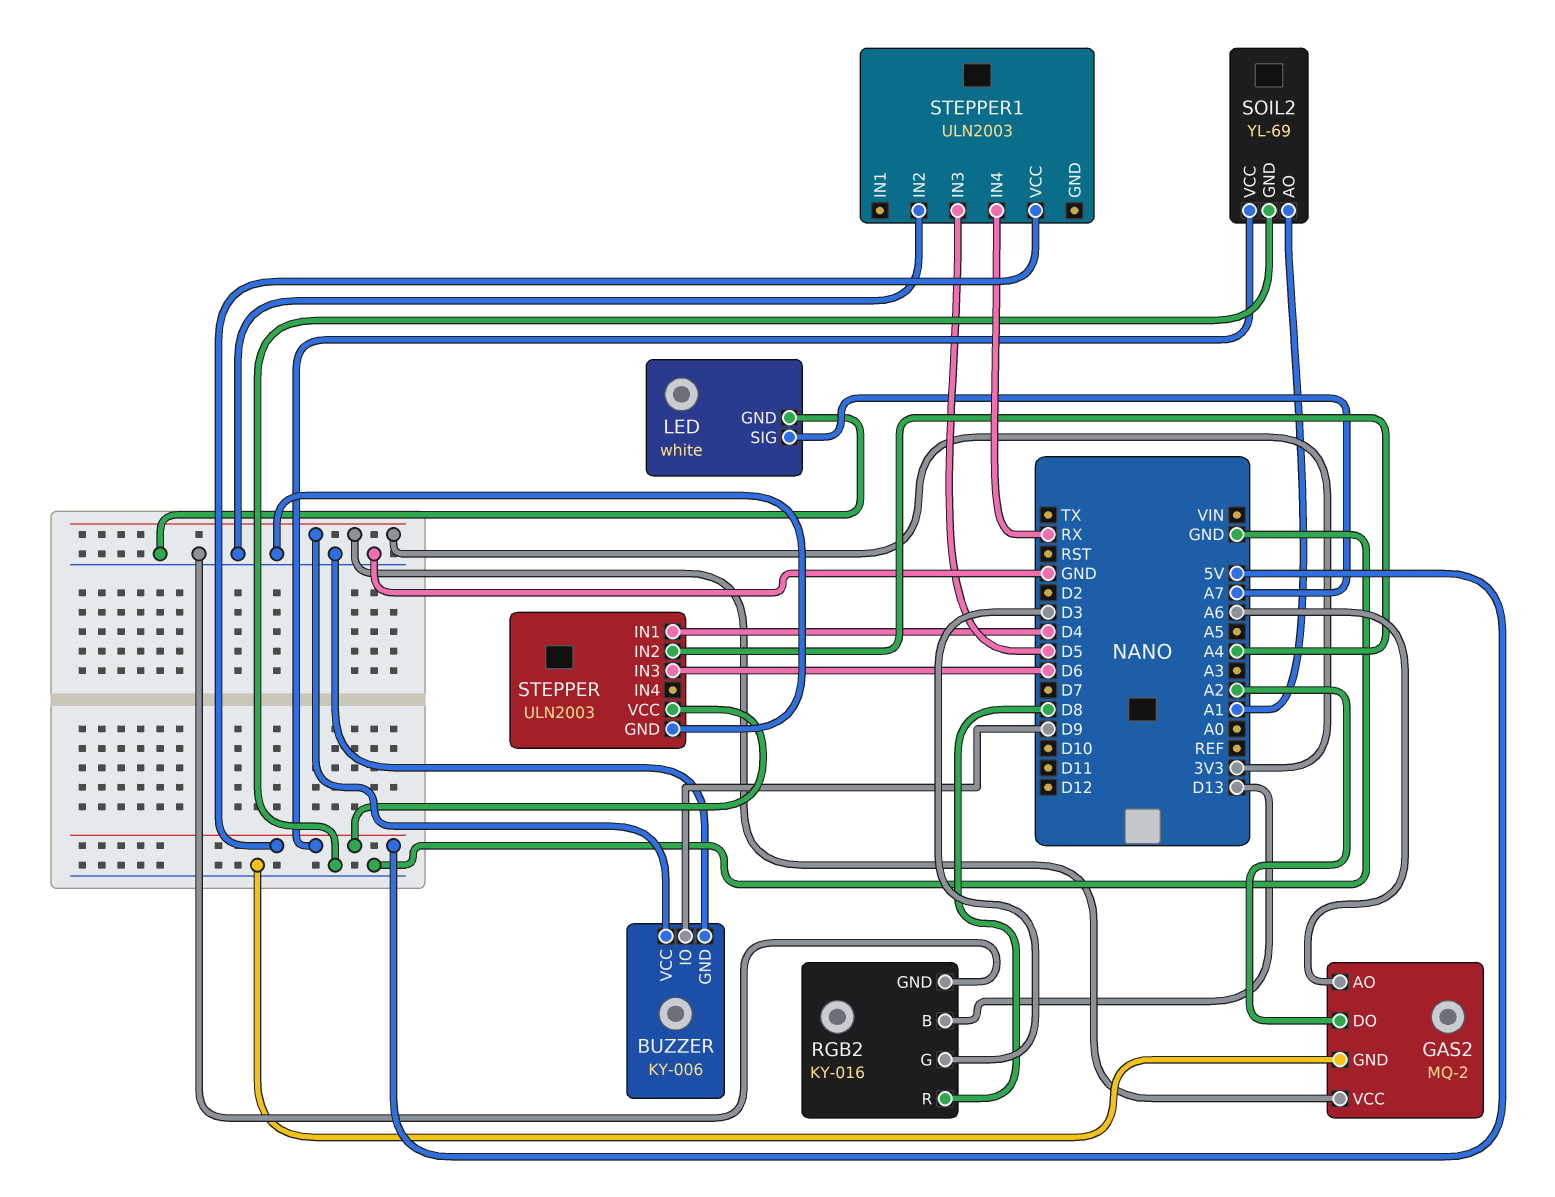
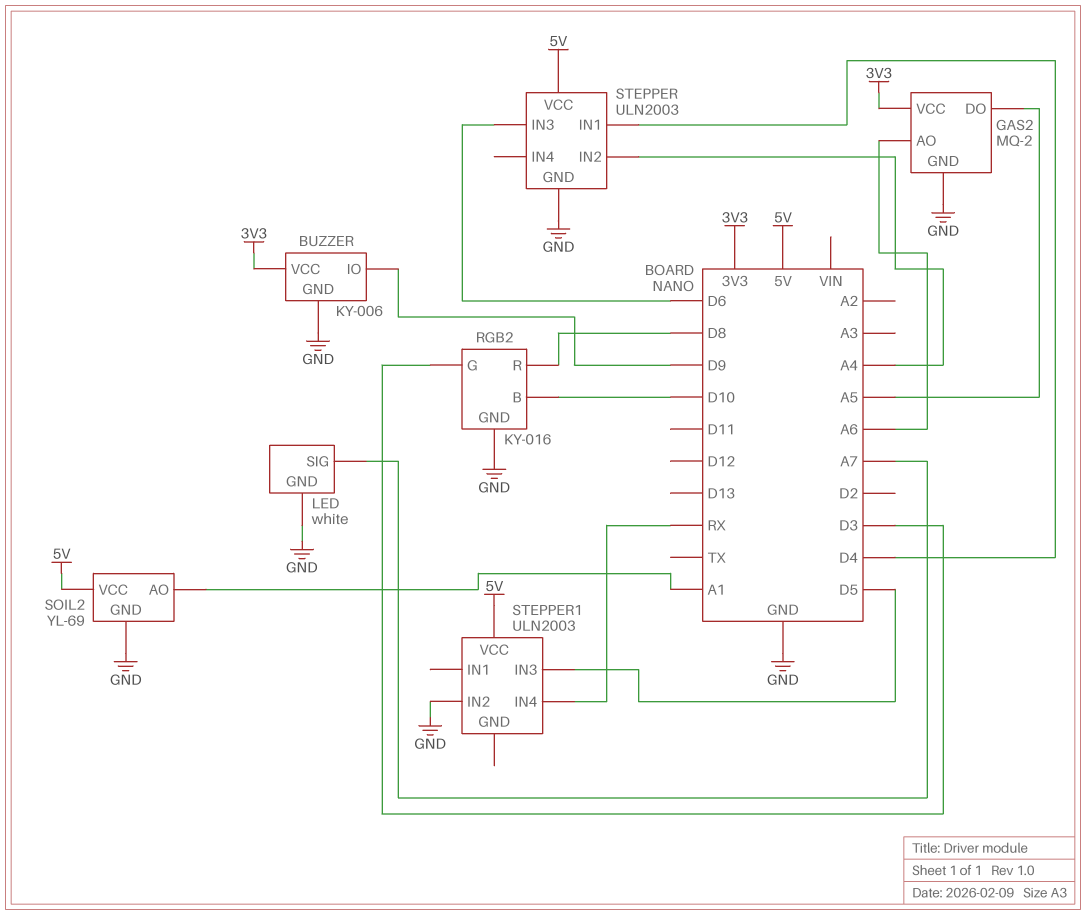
GAS2 pin DO: A2 -> A5
RGB2 pin B: D13 -> D10

